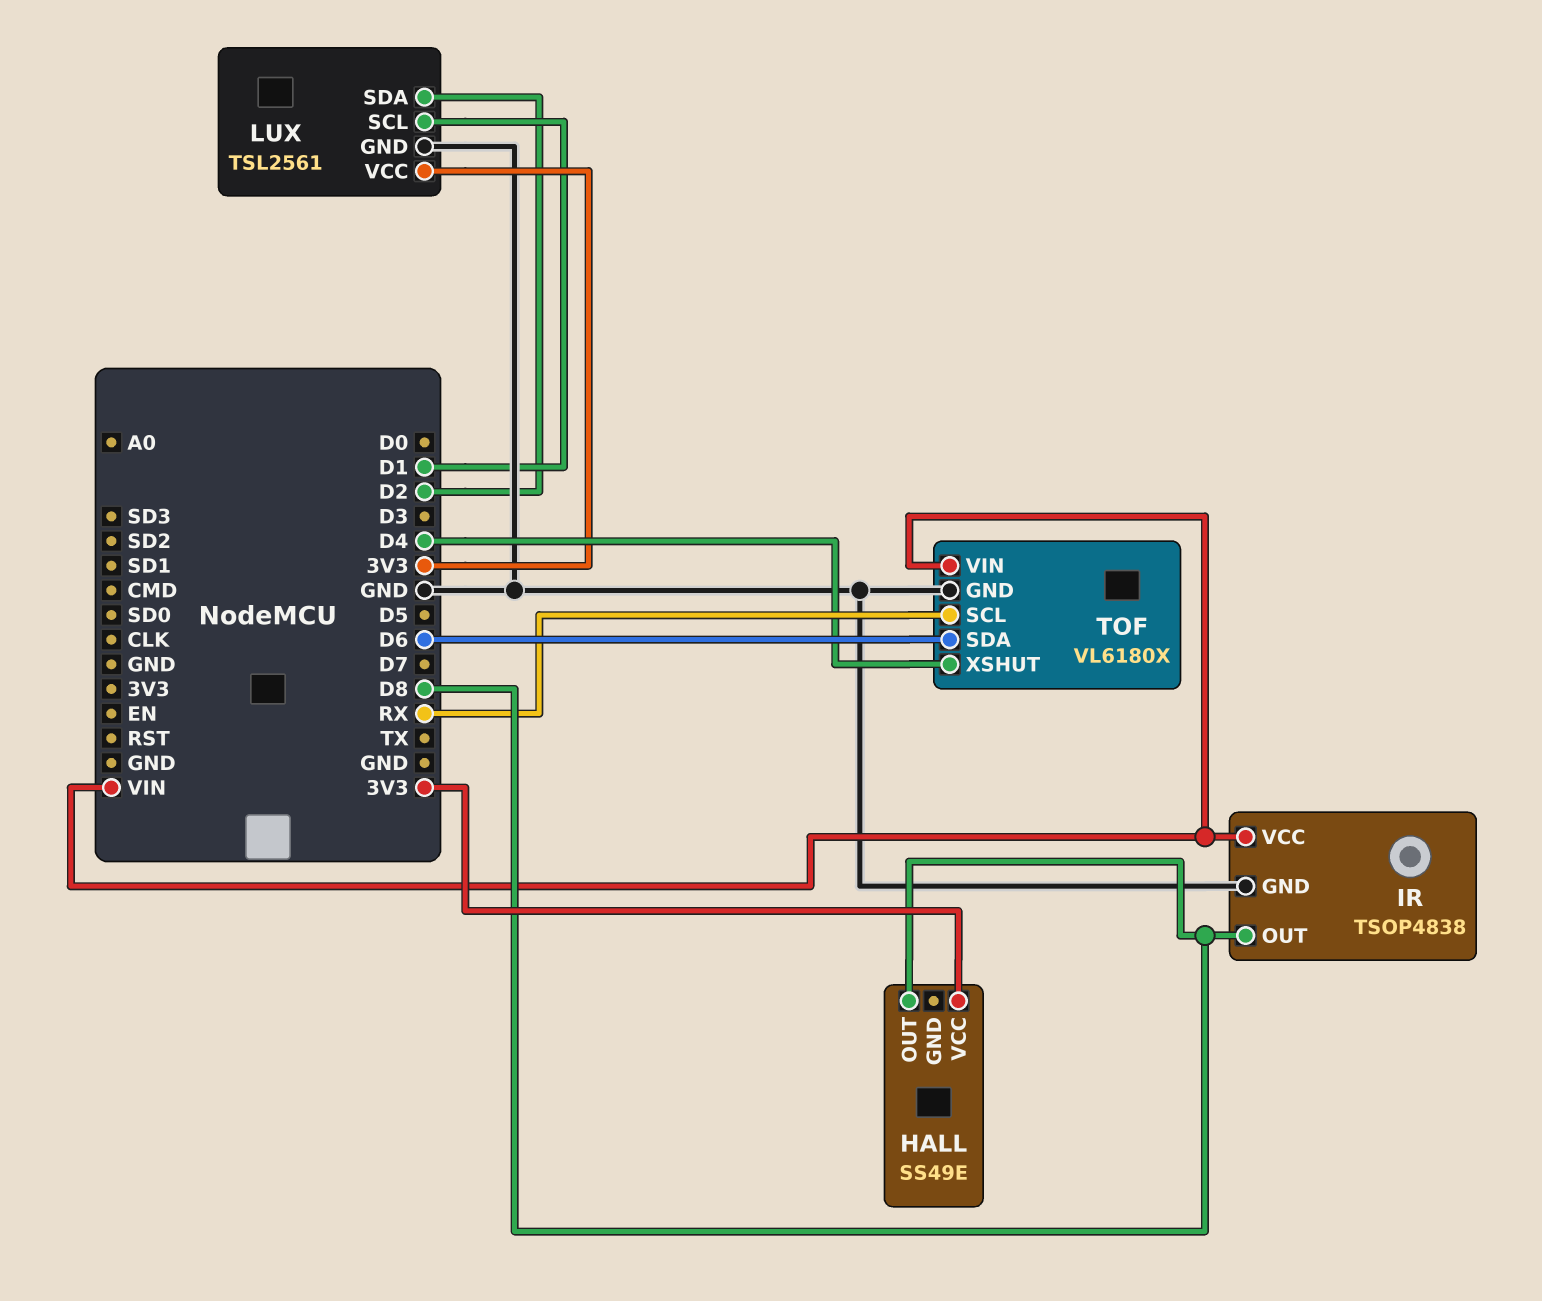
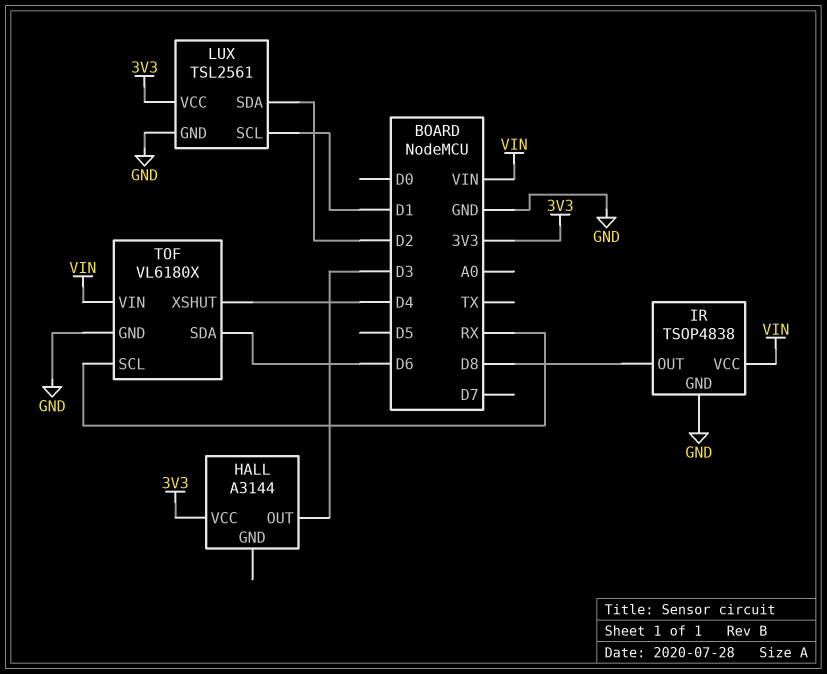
HALL: SS49E -> A3144
HALL pin OUT: D8 -> D3

